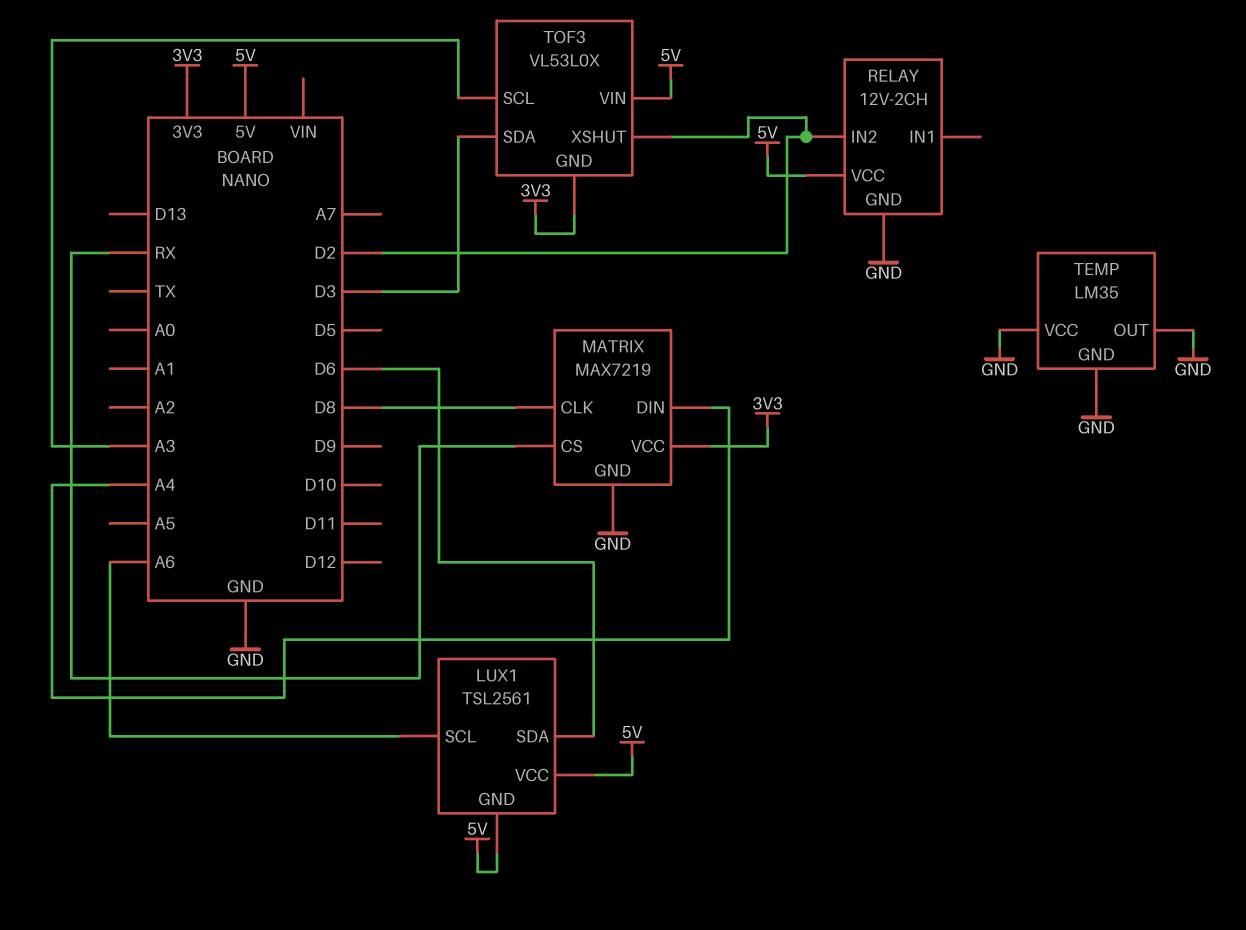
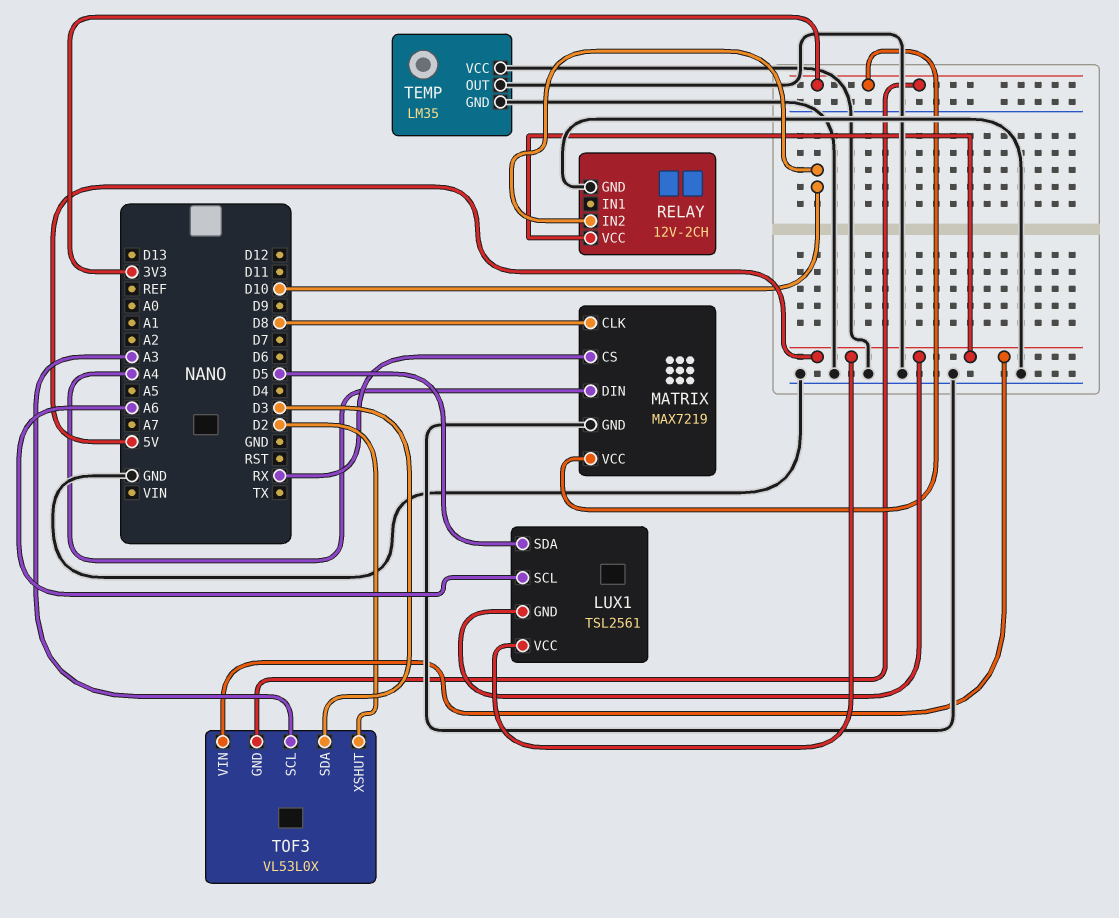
LUX1 pin SDA: D6 -> D5
RELAY pin IN2: D2 -> D10

